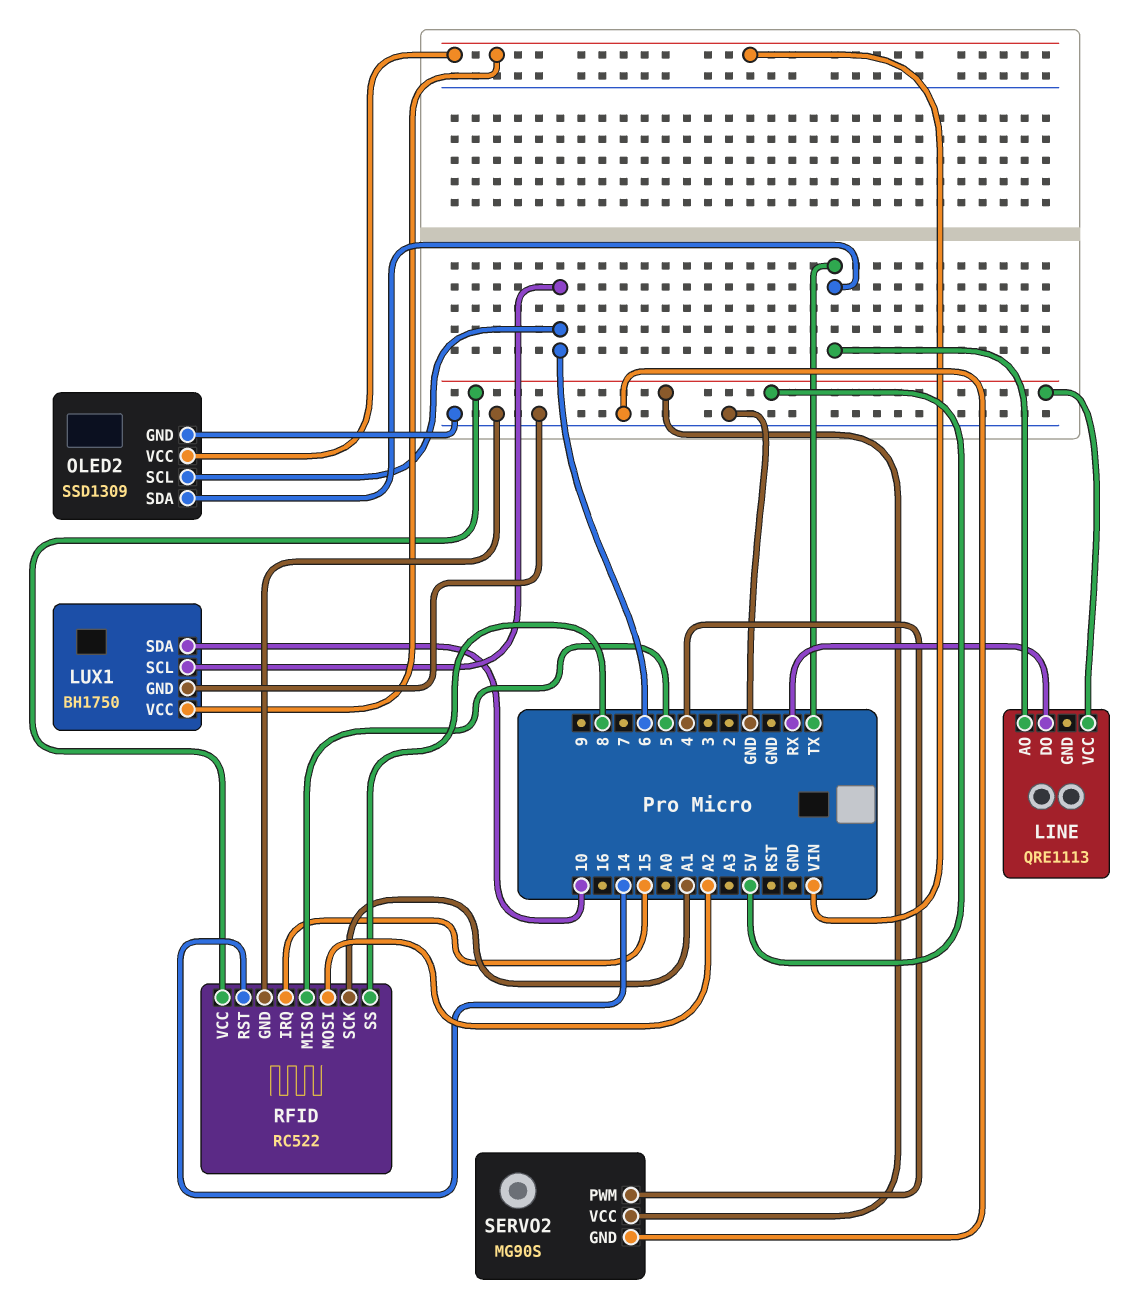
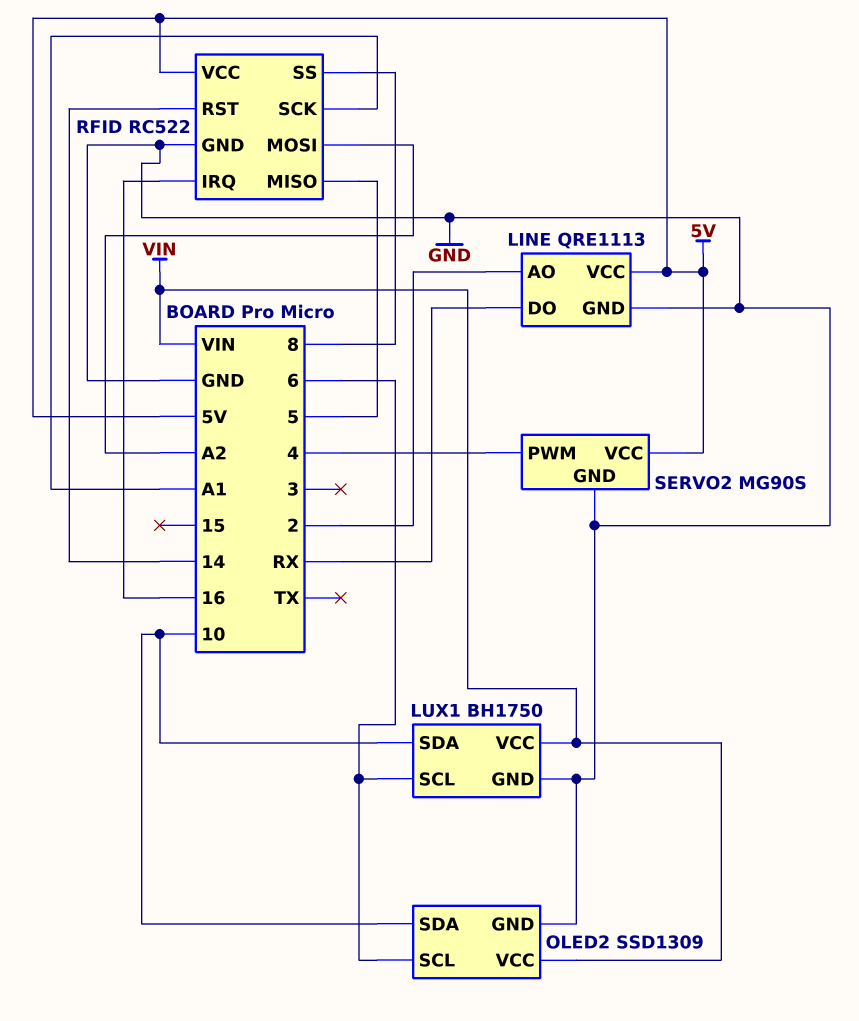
LINE pin AO: TX -> 2
LINE pin GND: none -> GND
OLED2 pin SDA: TX -> 10
RFID pin IRQ: 15 -> 16

